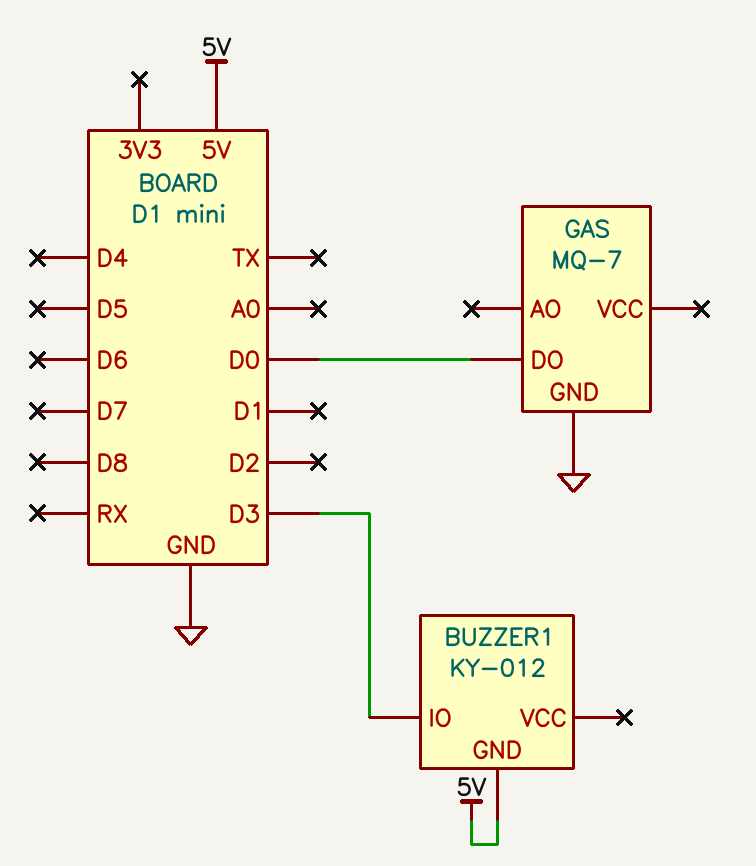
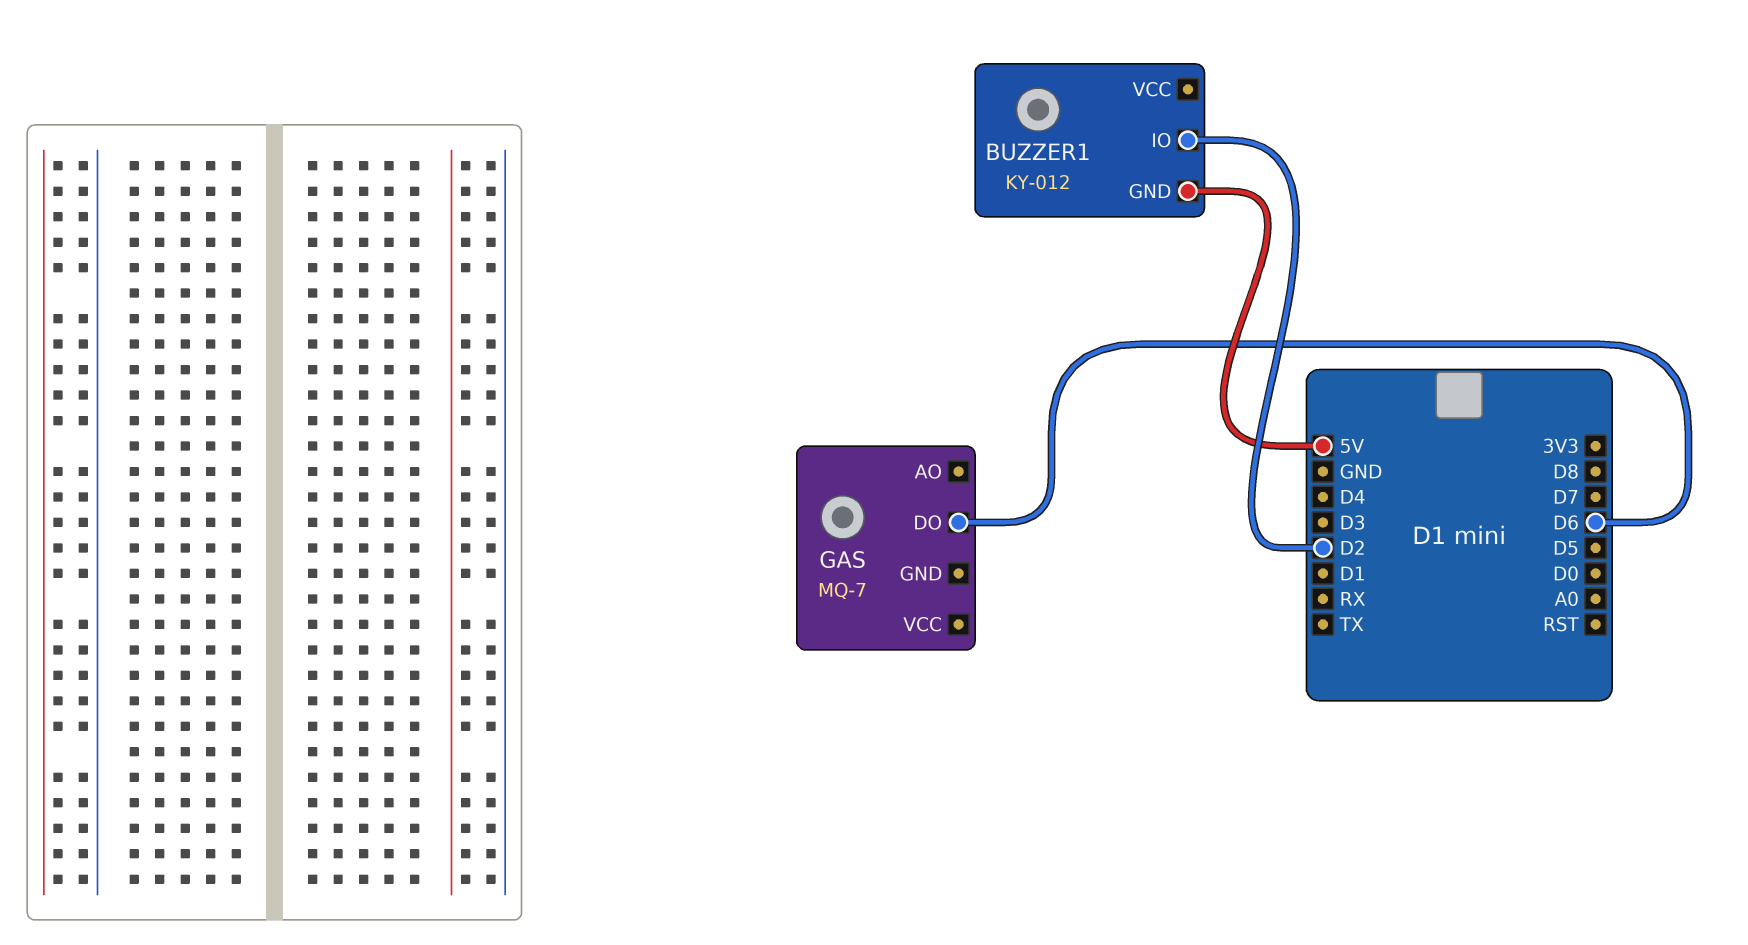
BUZZER1 pin IO: D3 -> D2
GAS pin DO: D0 -> D6
GAS pin GND: GND -> none

